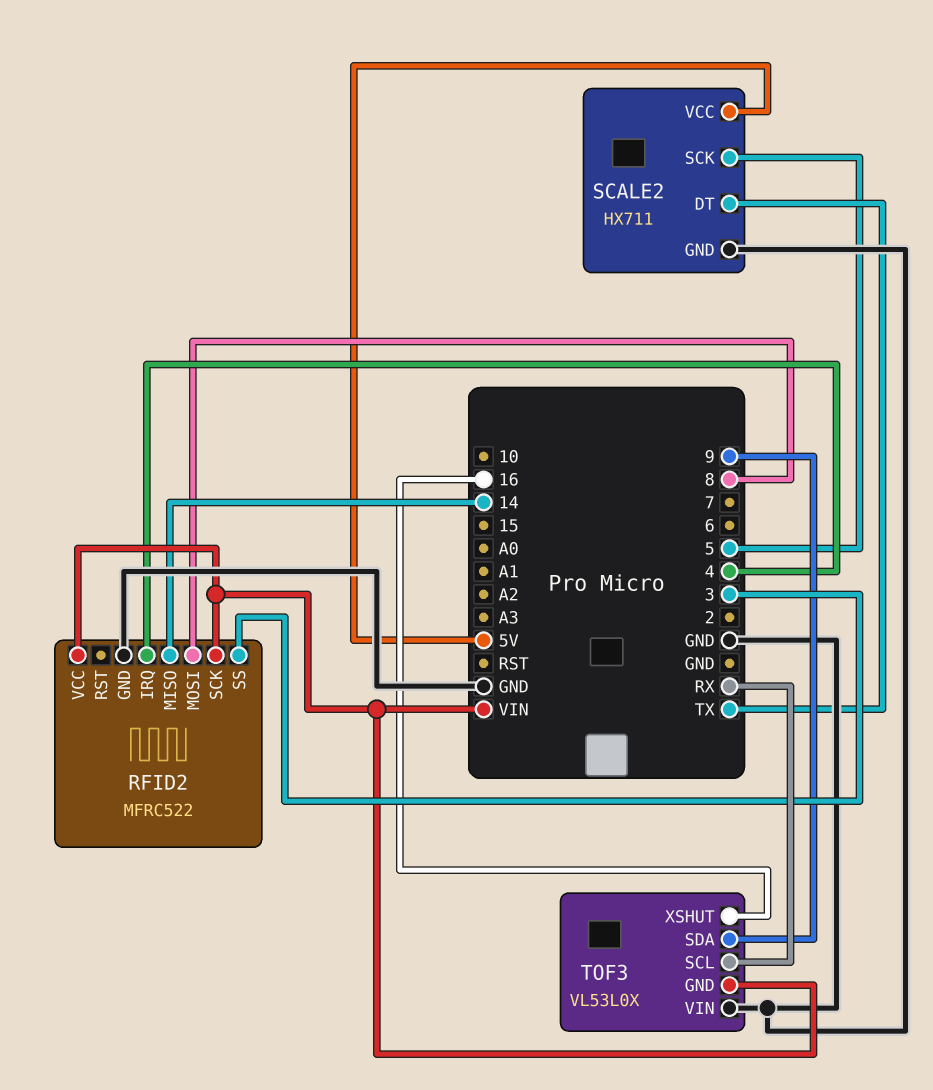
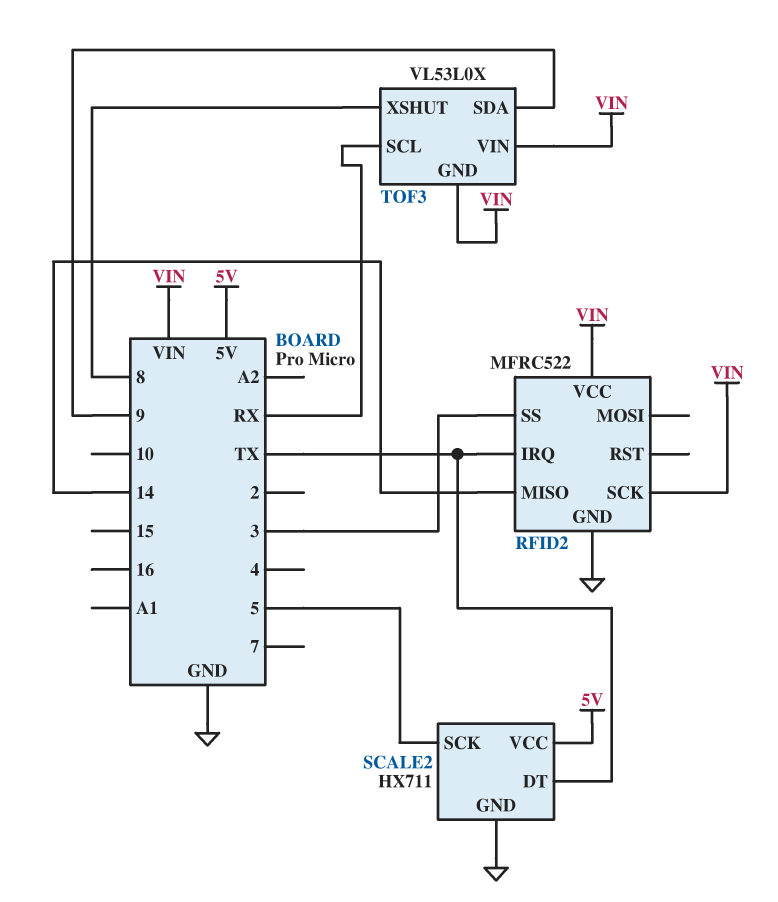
RFID2 pin IRQ: 4 -> TX
RFID2 pin MOSI: 8 -> none
TOF3 pin VIN: GND -> VIN
TOF3 pin XSHUT: 16 -> 8

